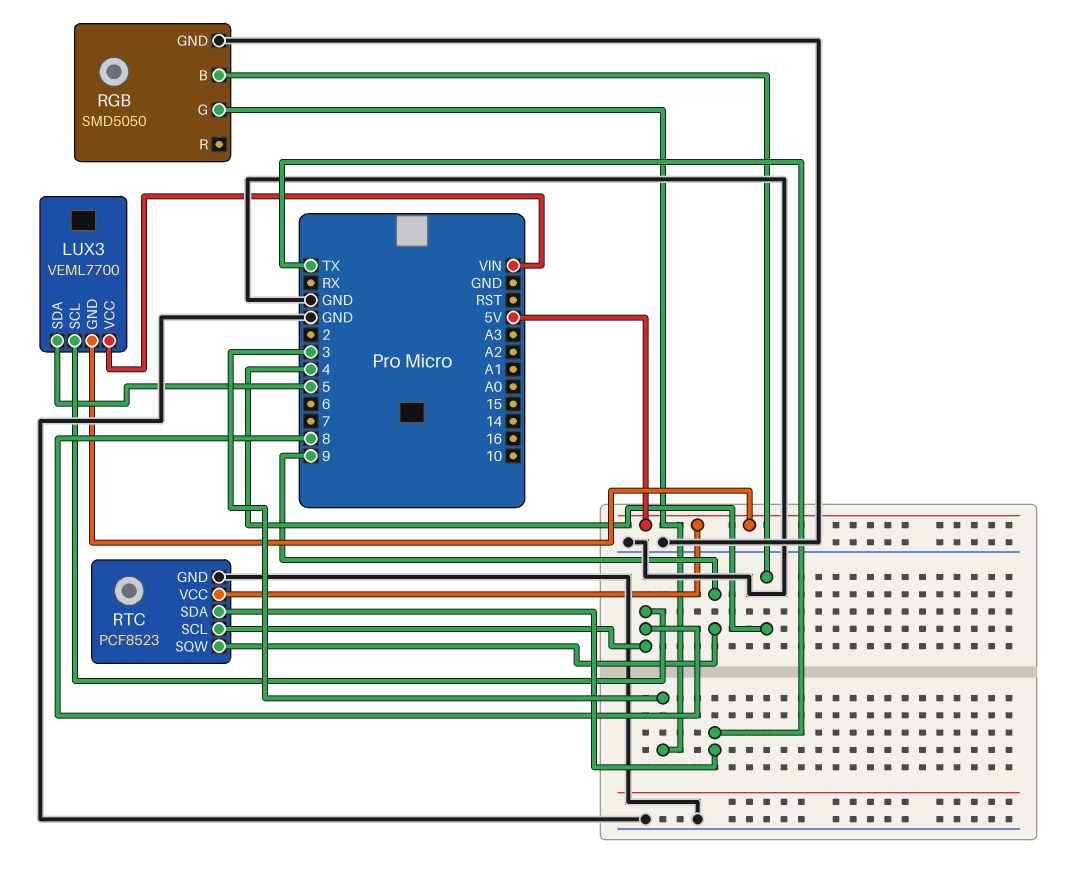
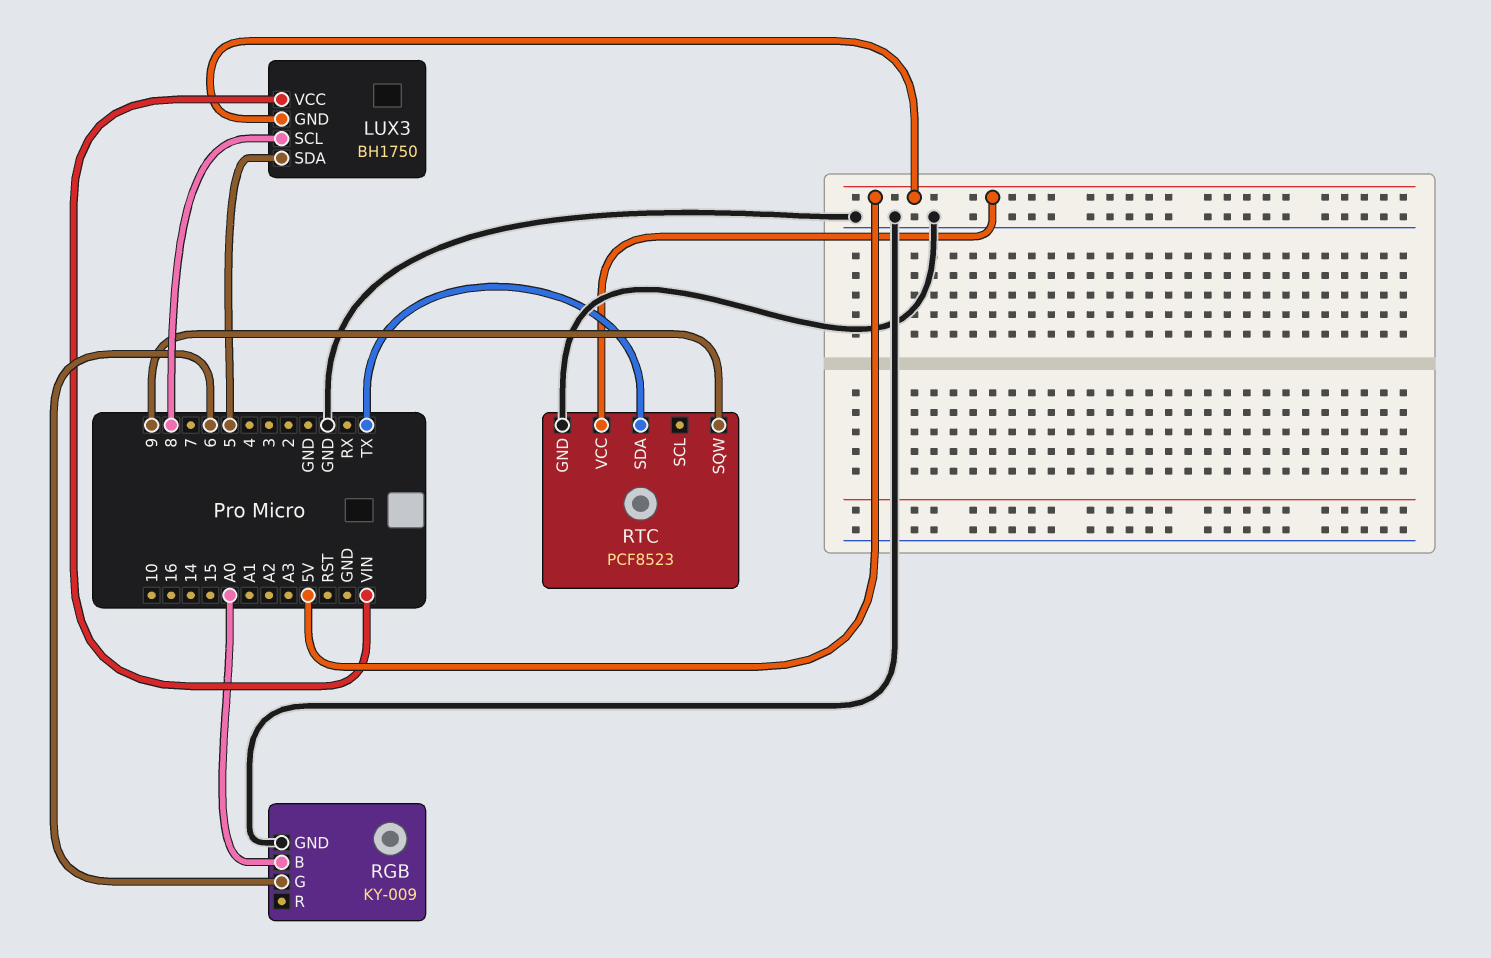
LUX3: VEML7700 -> BH1750
RGB: SMD5050 -> KY-009
RGB pin B: 4 -> A0
RGB pin G: 3 -> 6
RTC pin SCL: 8 -> none

